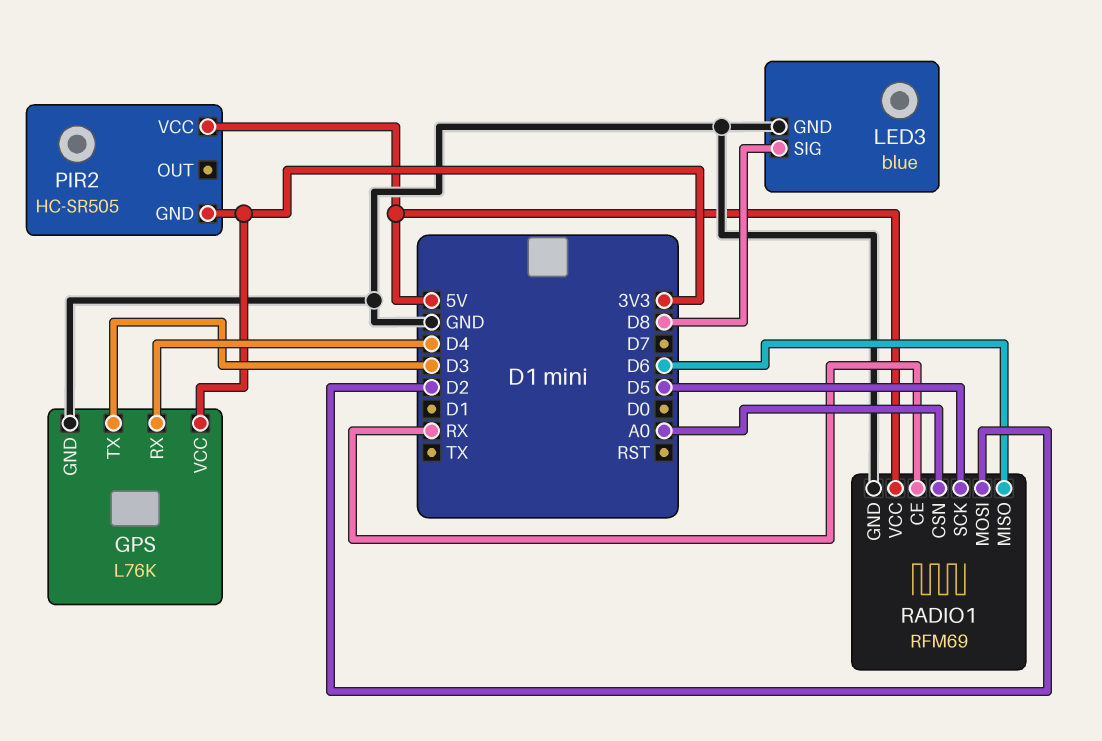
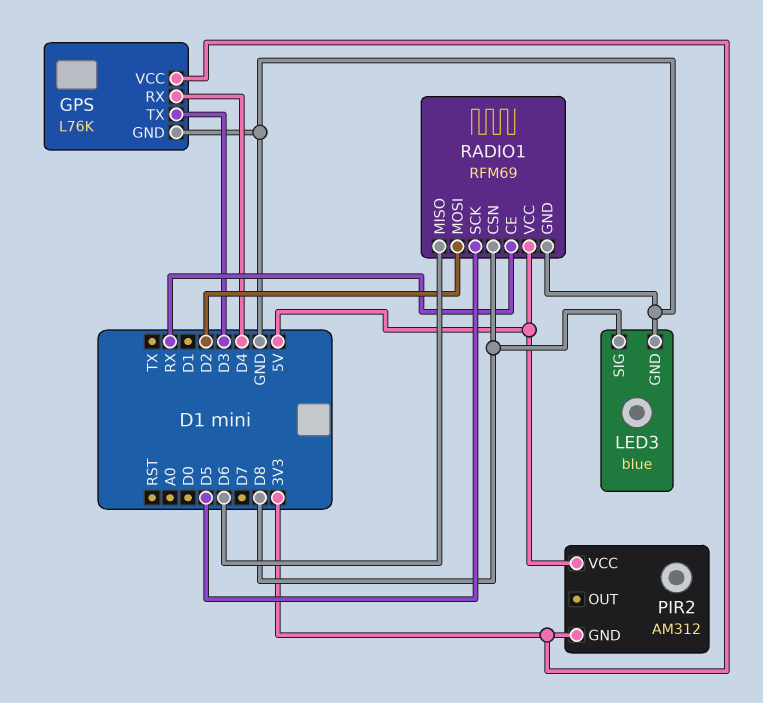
PIR2: HC-SR505 -> AM312
RADIO1 pin CSN: A0 -> D8

